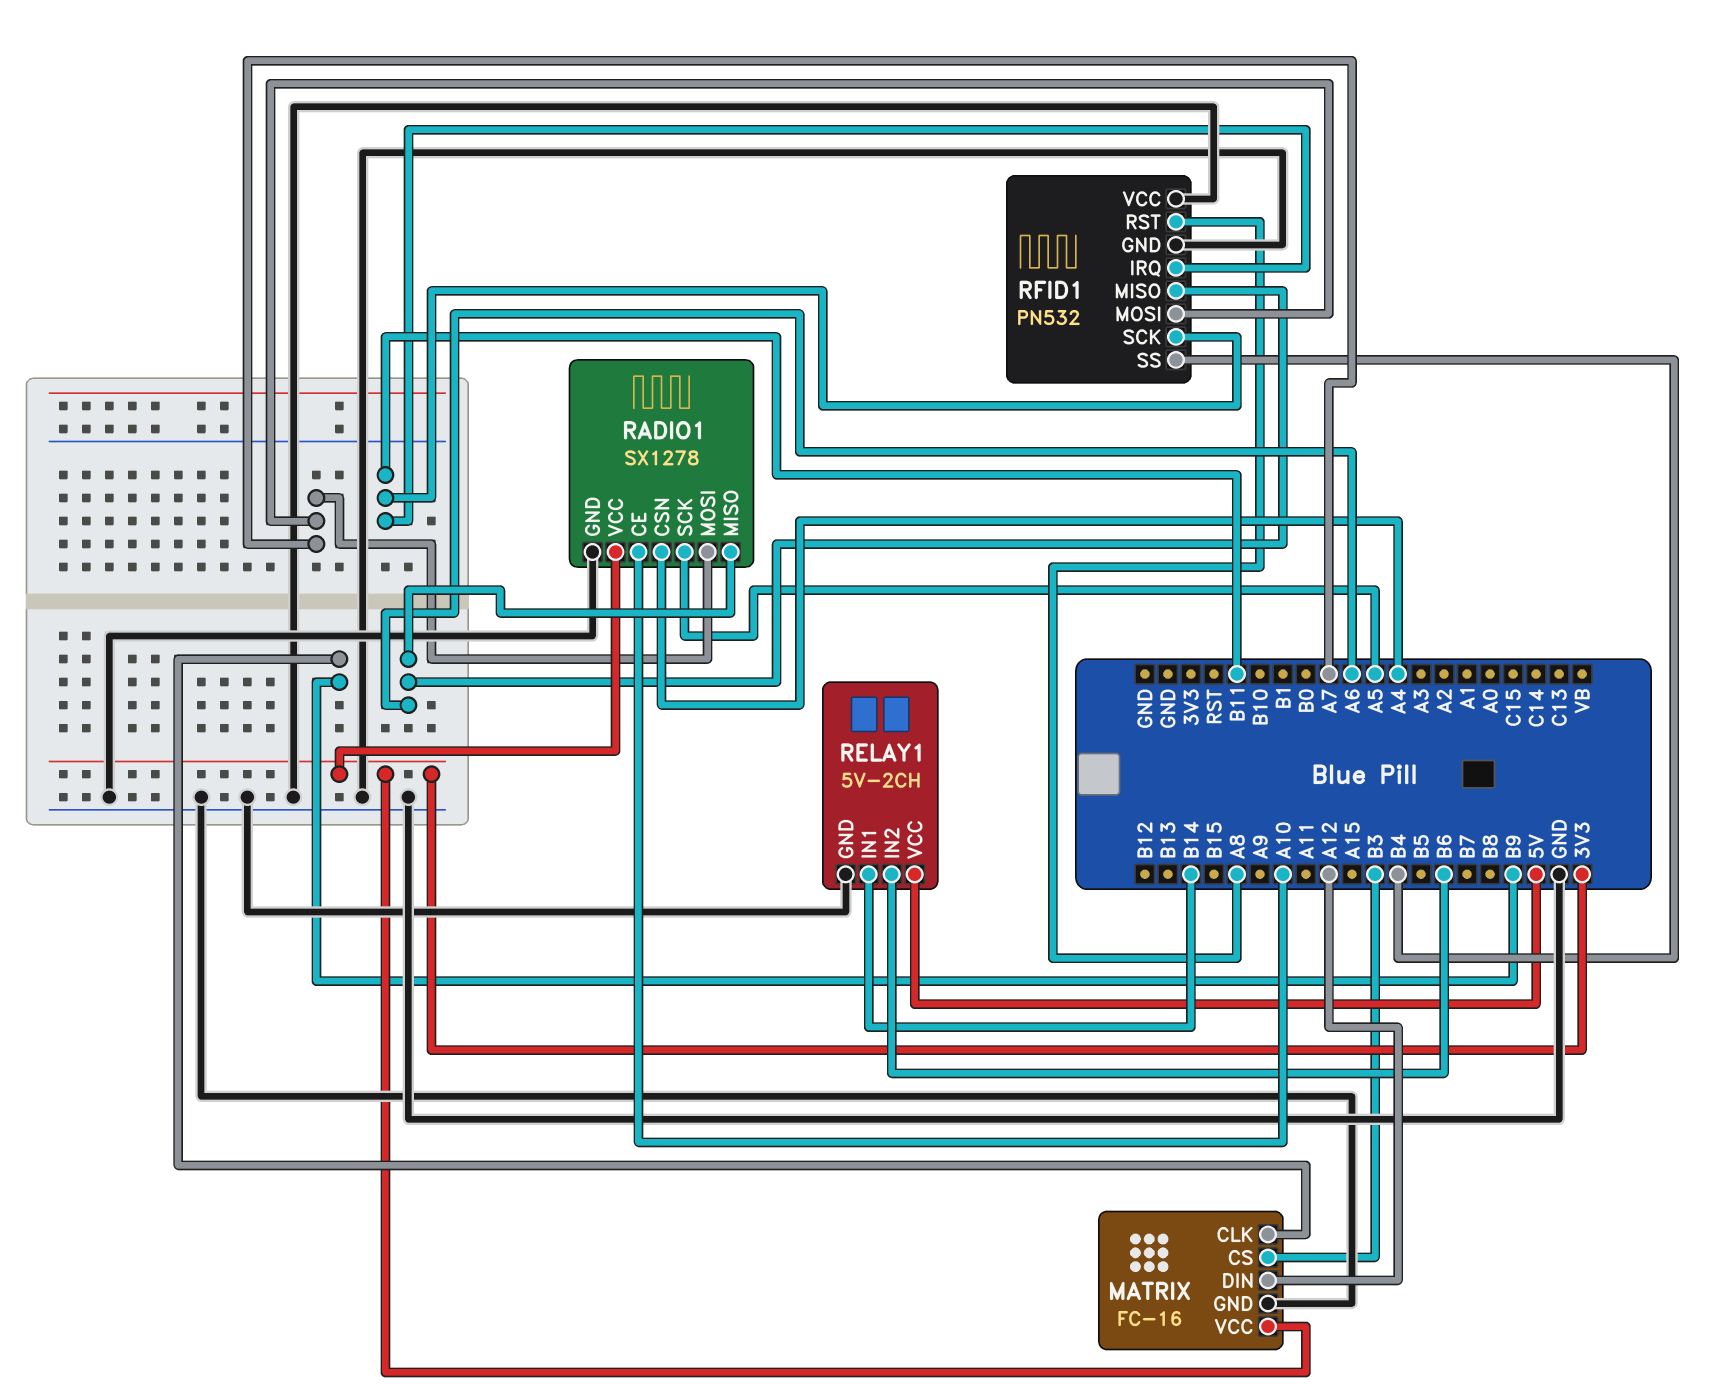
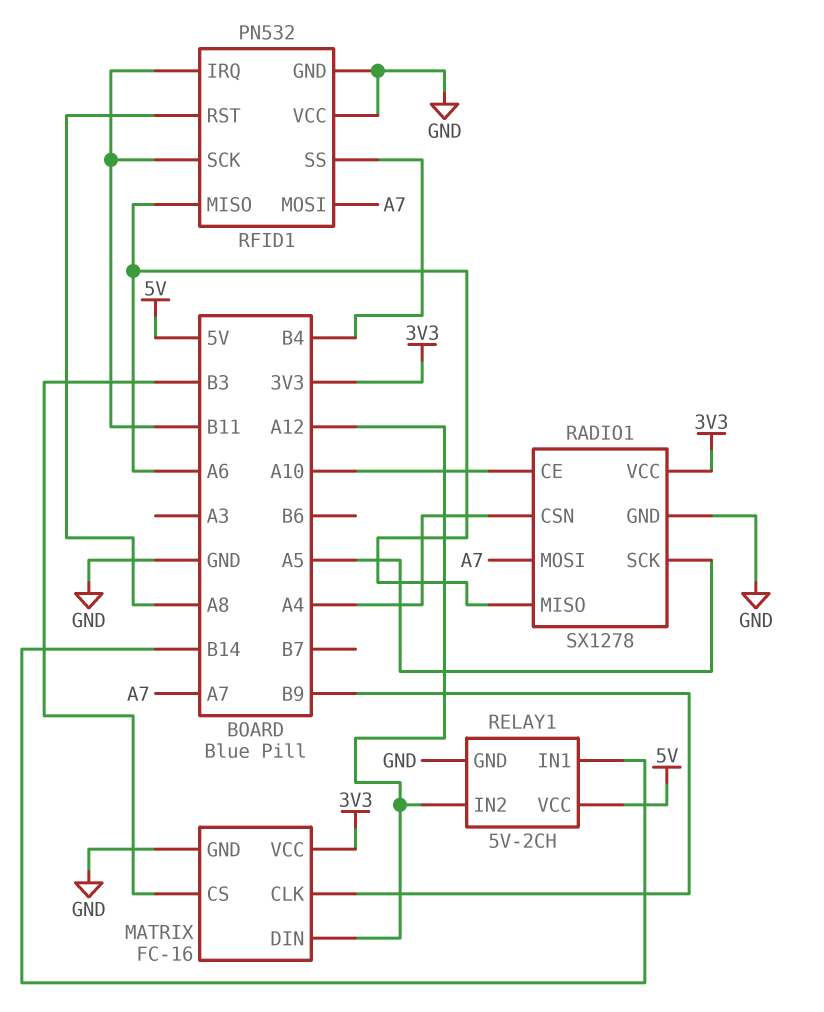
RELAY1 pin IN2: B6 -> A12

